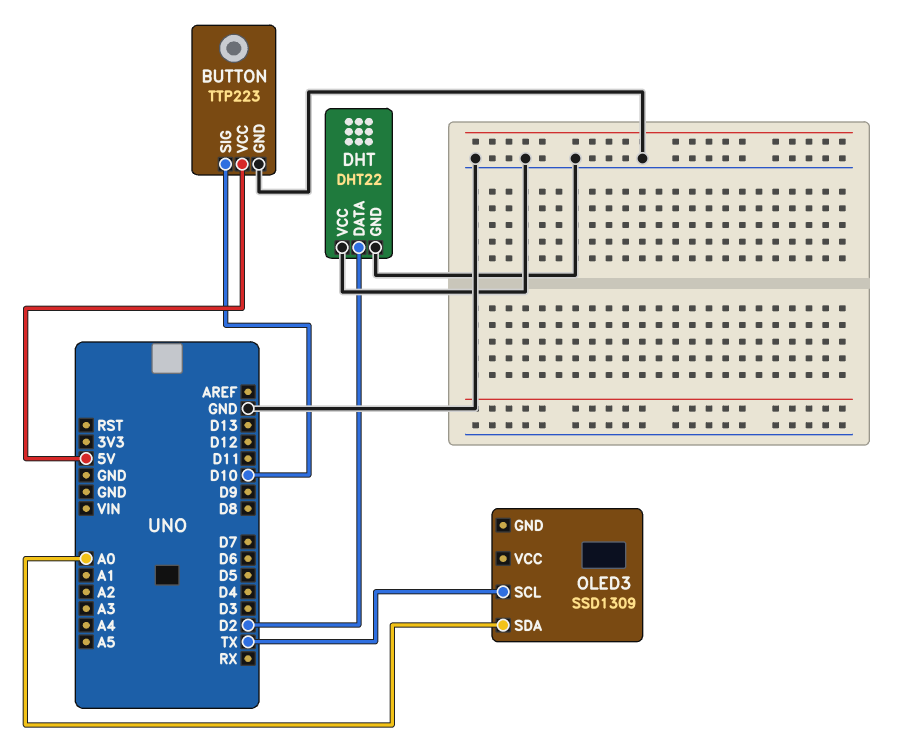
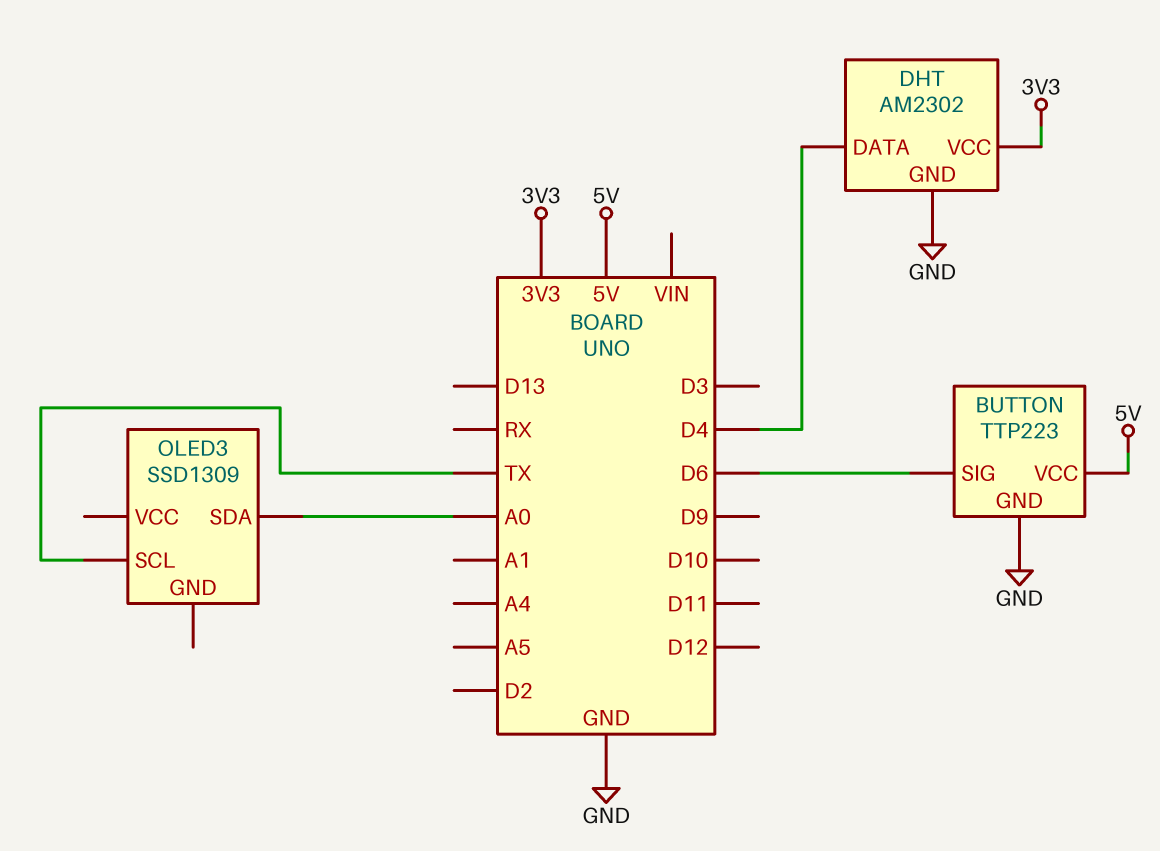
BUTTON pin SIG: D10 -> D6
DHT: DHT22 -> AM2302
DHT pin DATA: D2 -> D4
DHT pin VCC: GND -> 3V3

